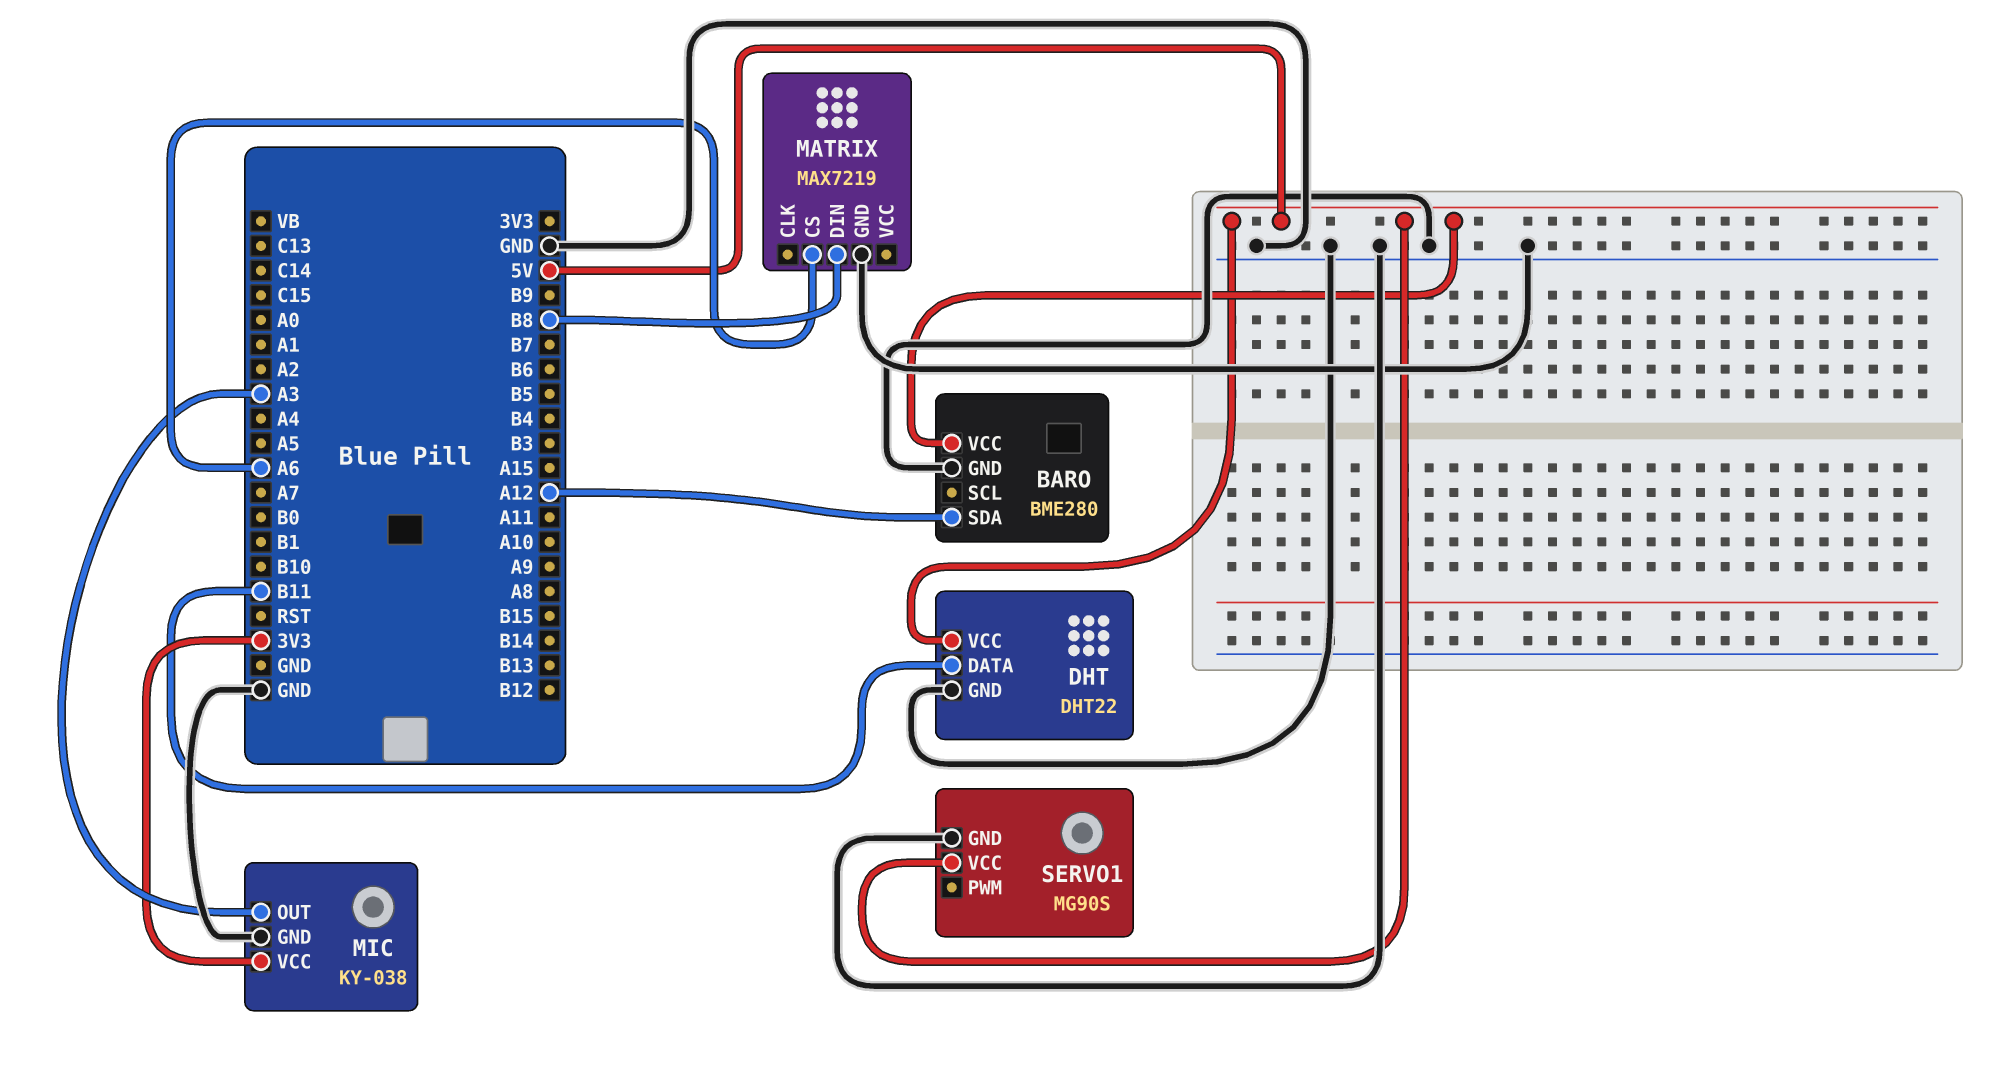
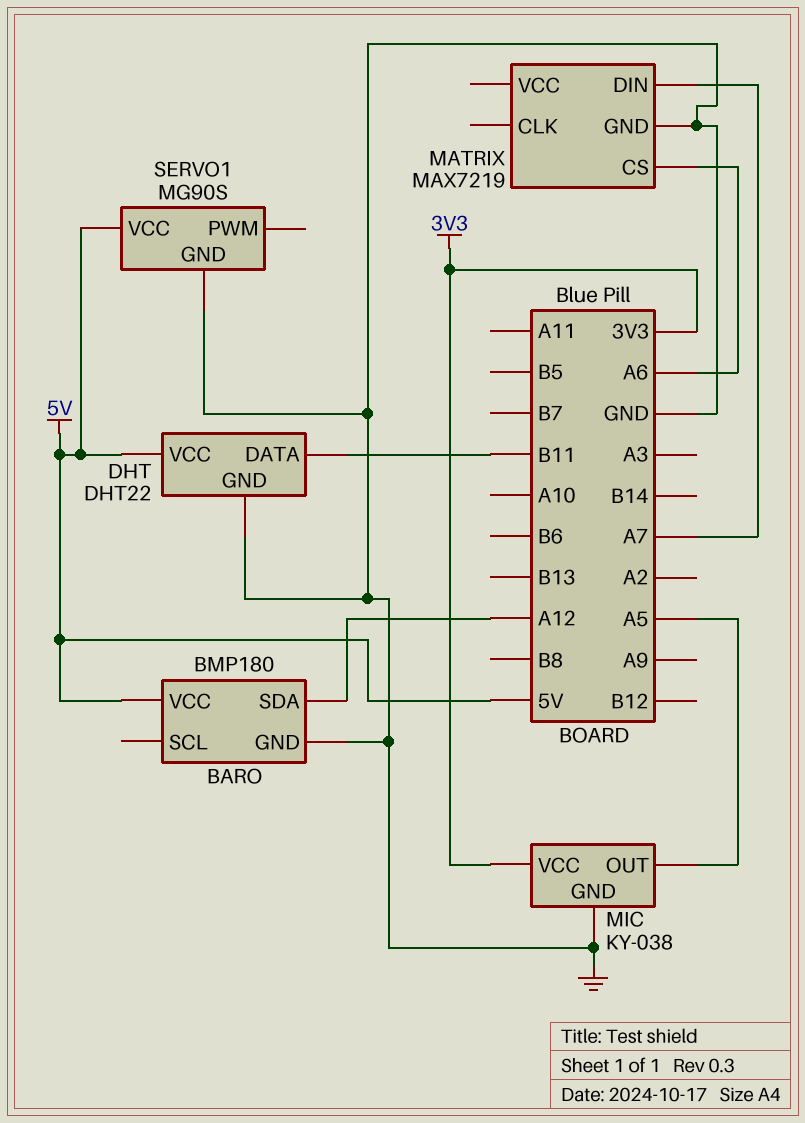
BARO: BME280 -> BMP180
MATRIX pin DIN: B8 -> A7
MIC pin OUT: A3 -> A5

